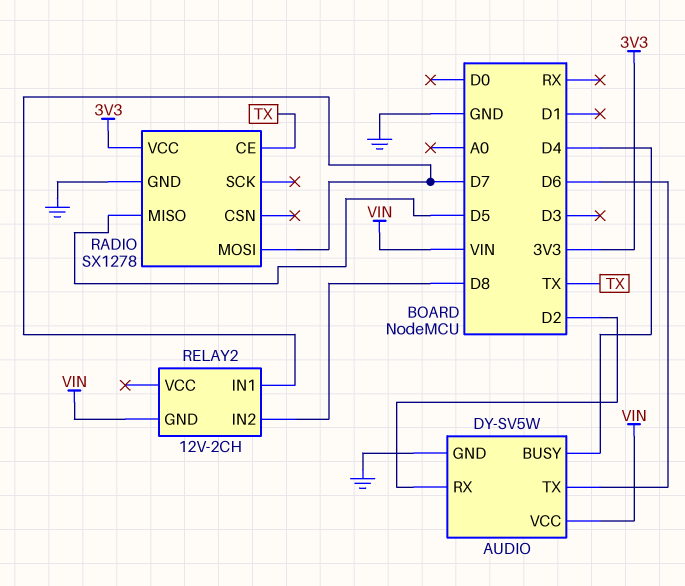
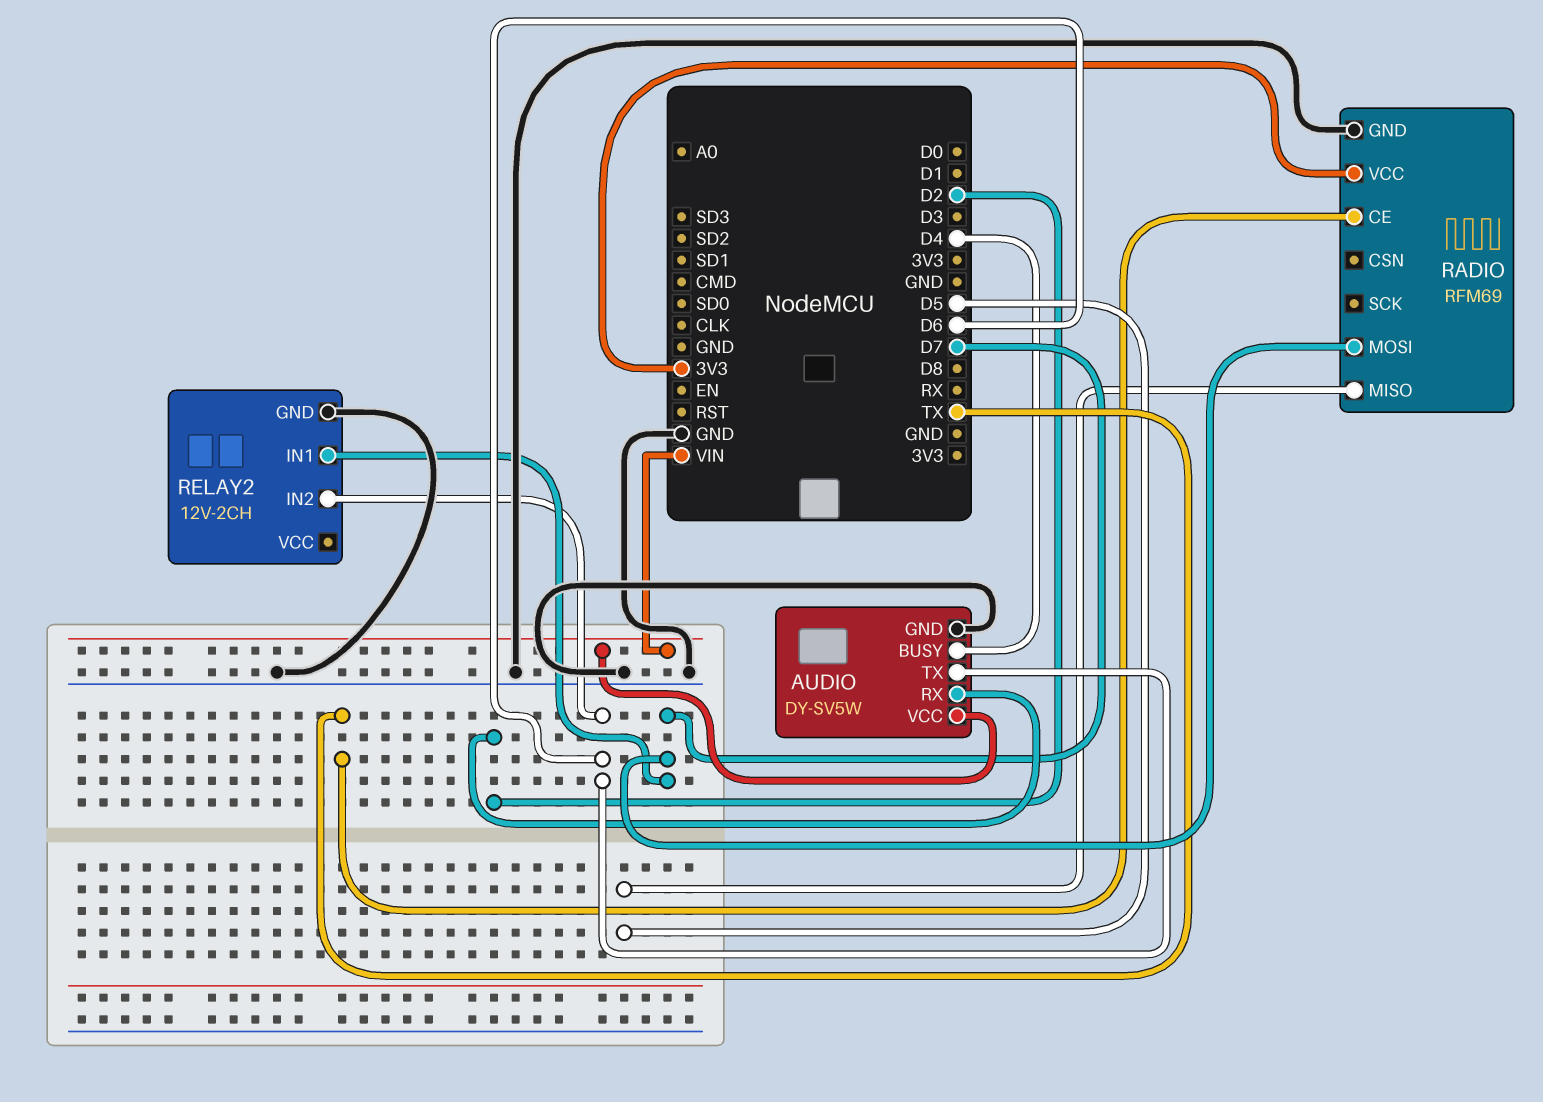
RADIO: SX1278 -> RFM69
RELAY2 pin GND: VIN -> GND
RELAY2 pin IN2: D8 -> D6

